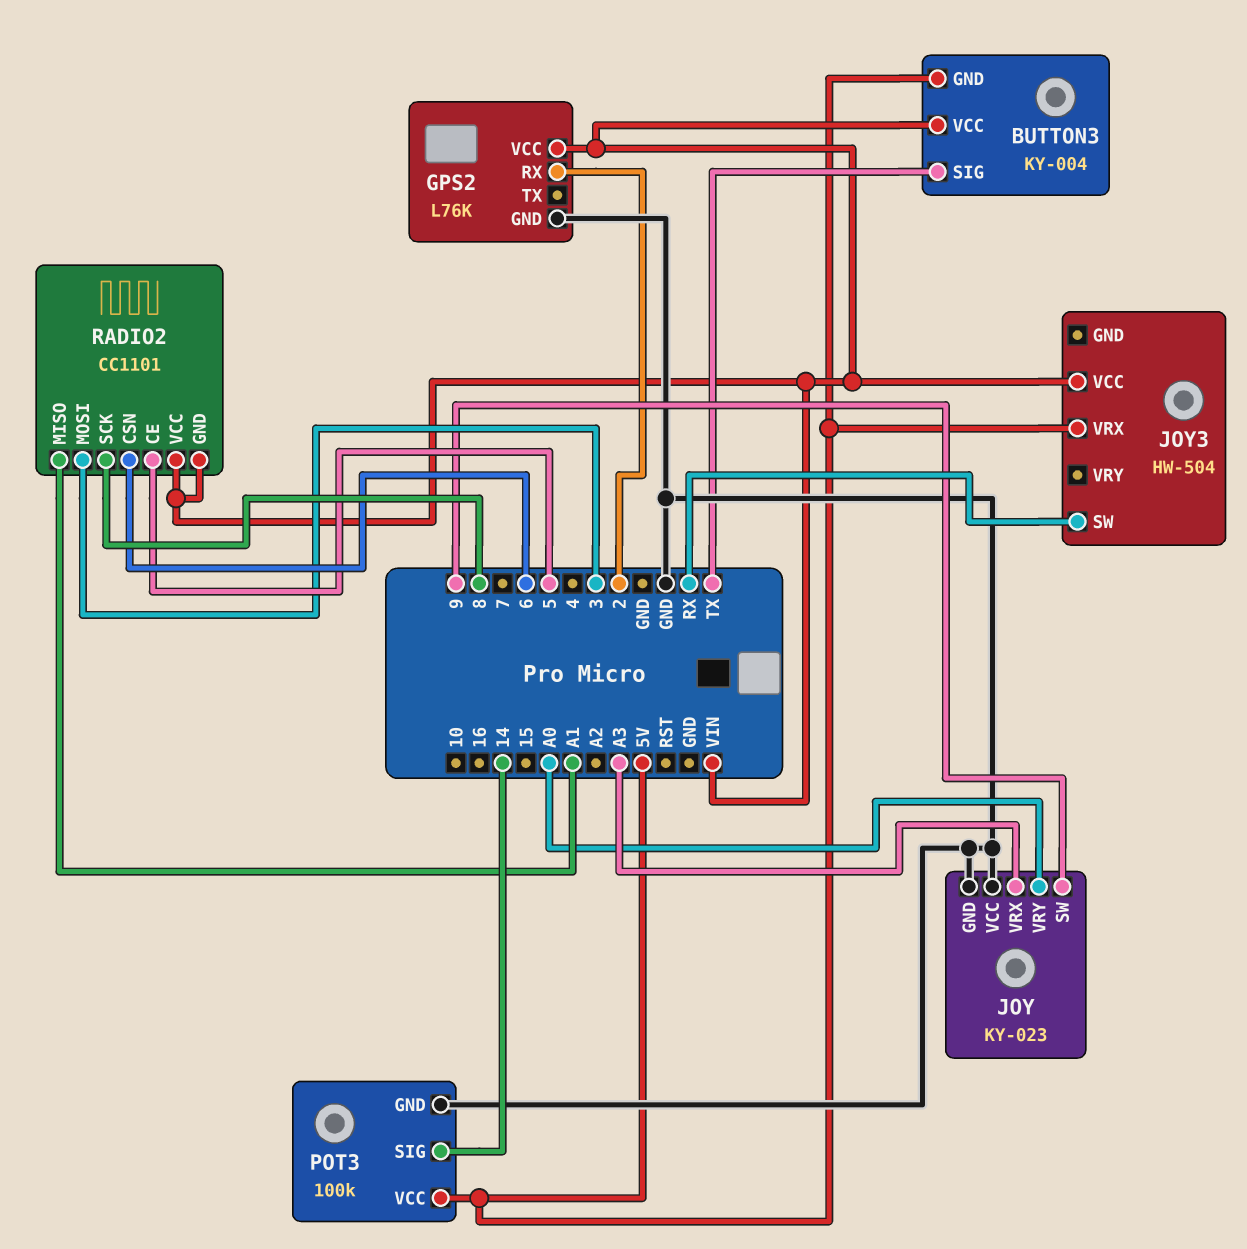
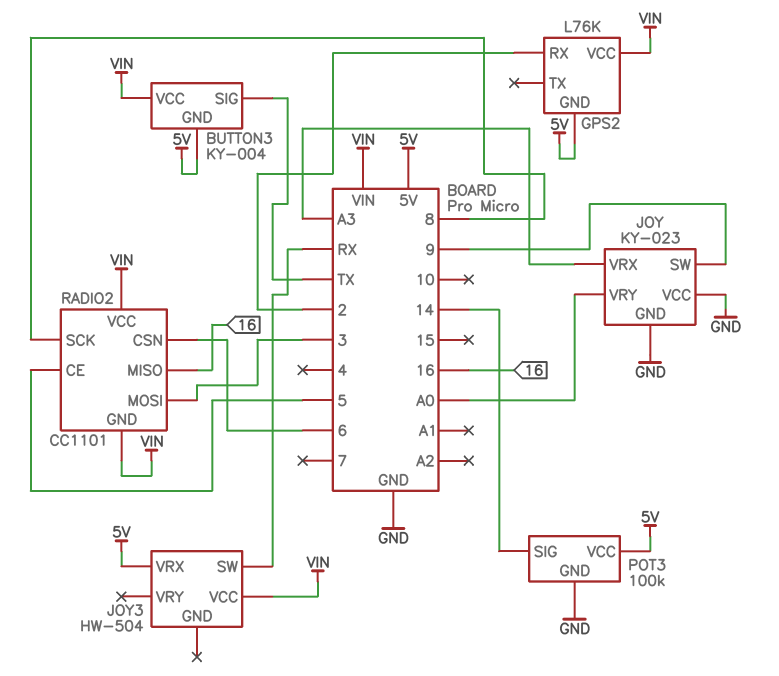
GPS2 pin GND: GND -> 5V
RADIO2 pin MISO: A1 -> 16

